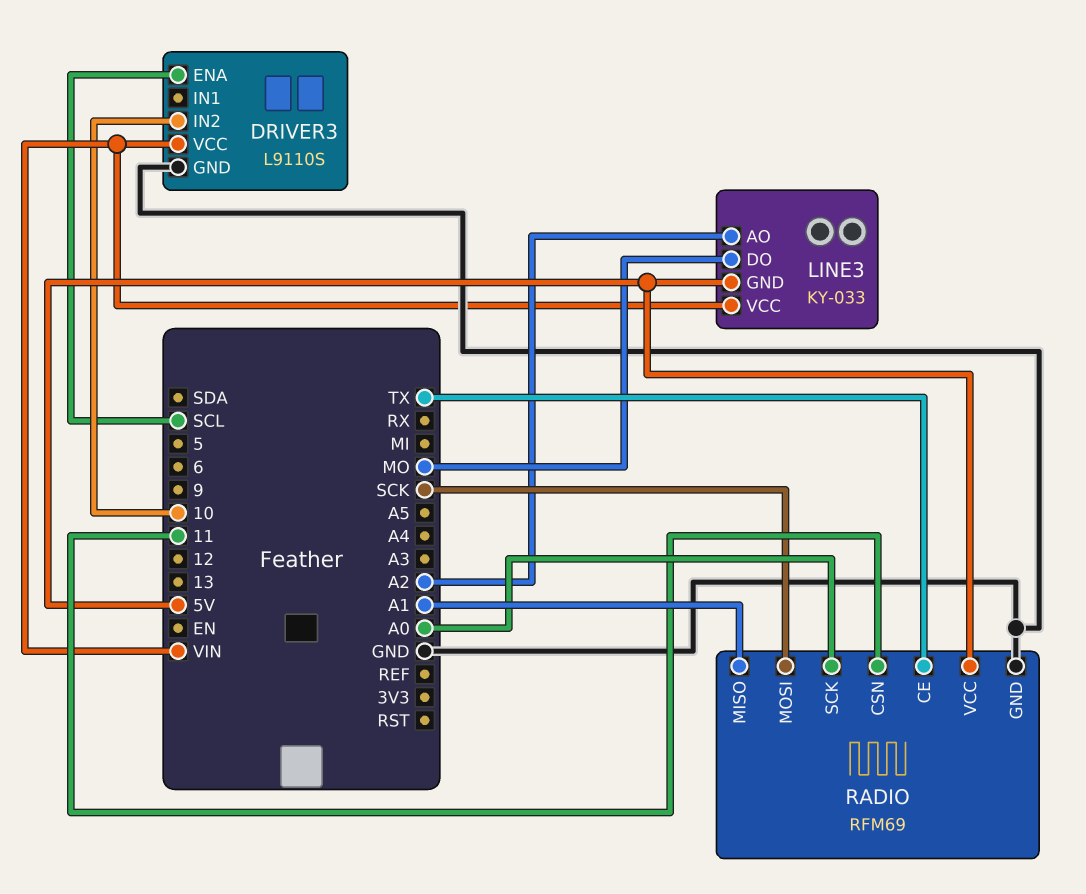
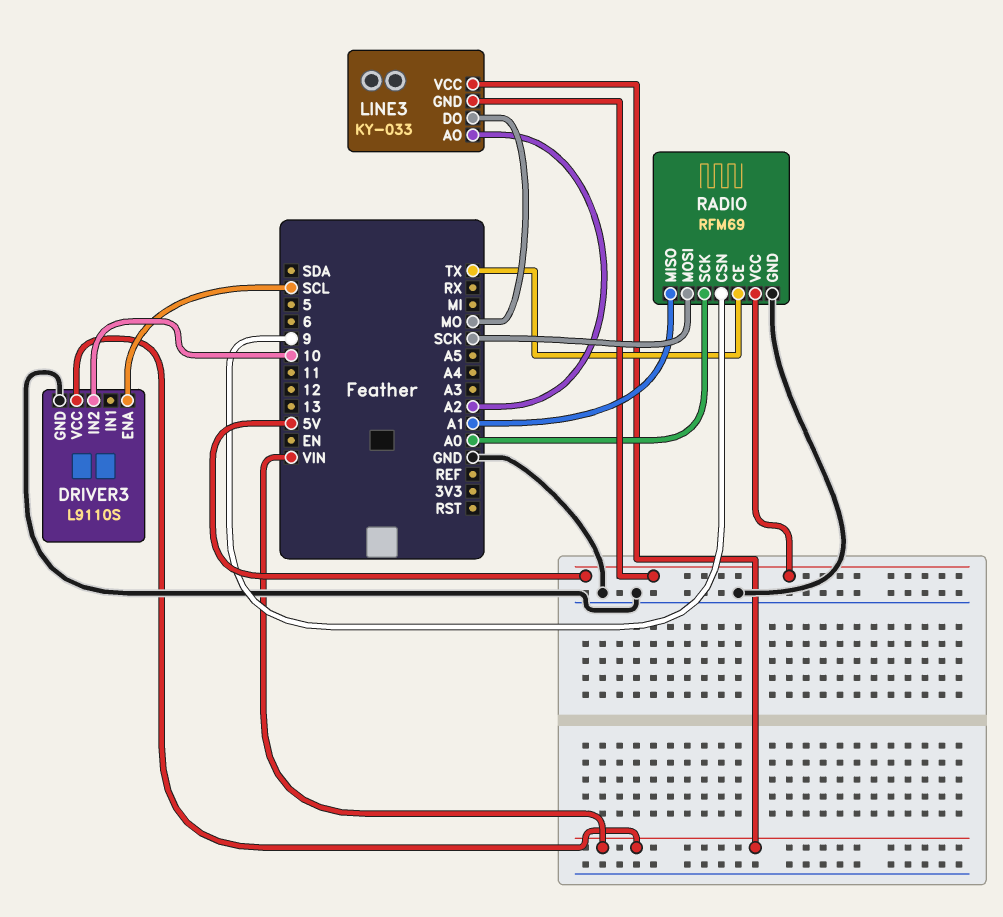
RADIO pin CSN: 11 -> 9

